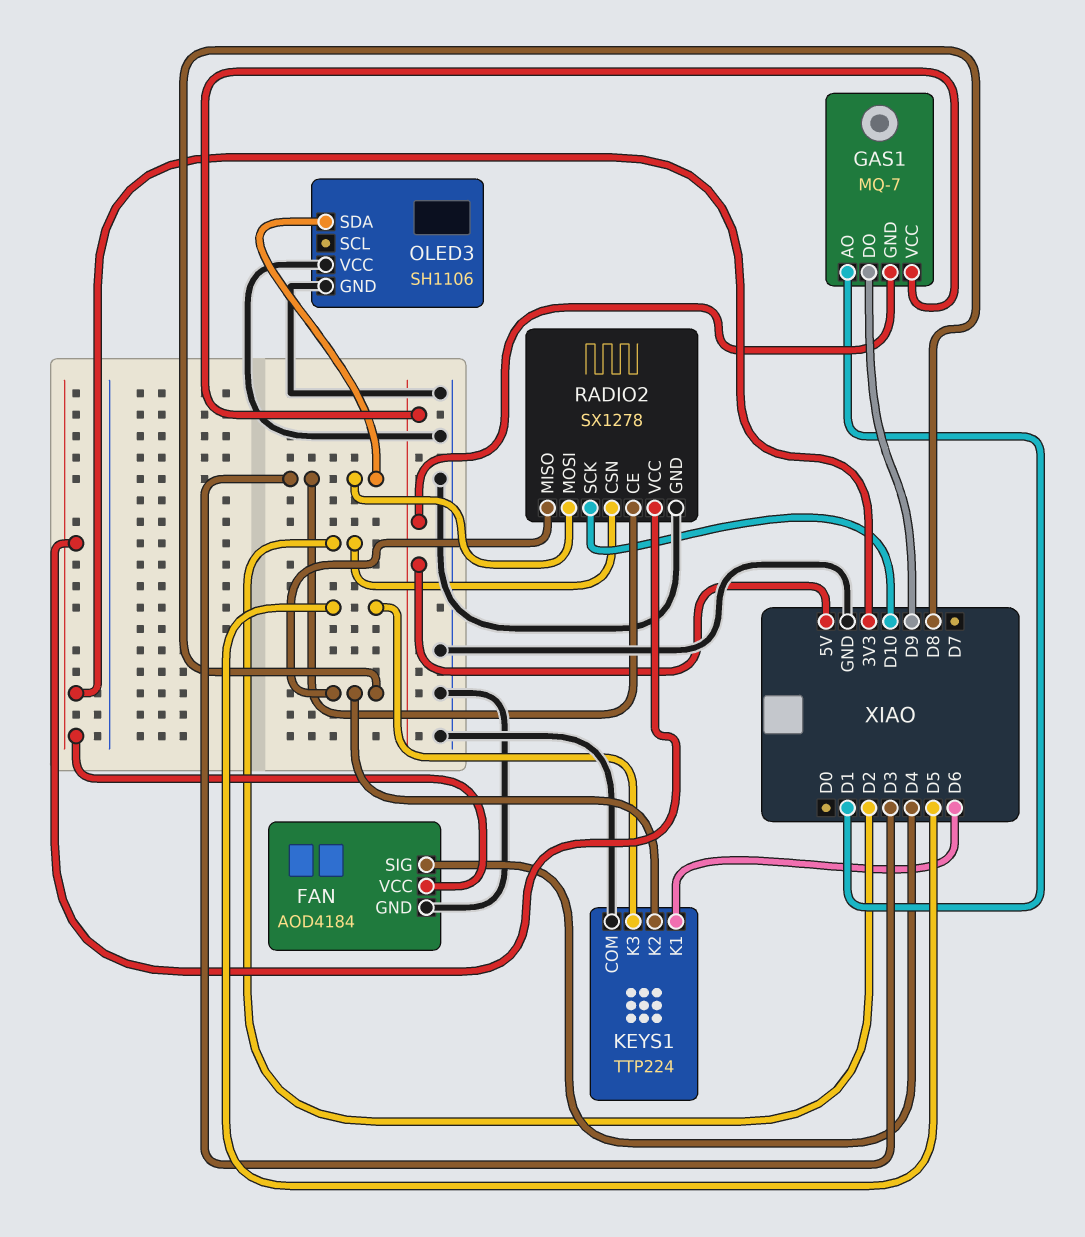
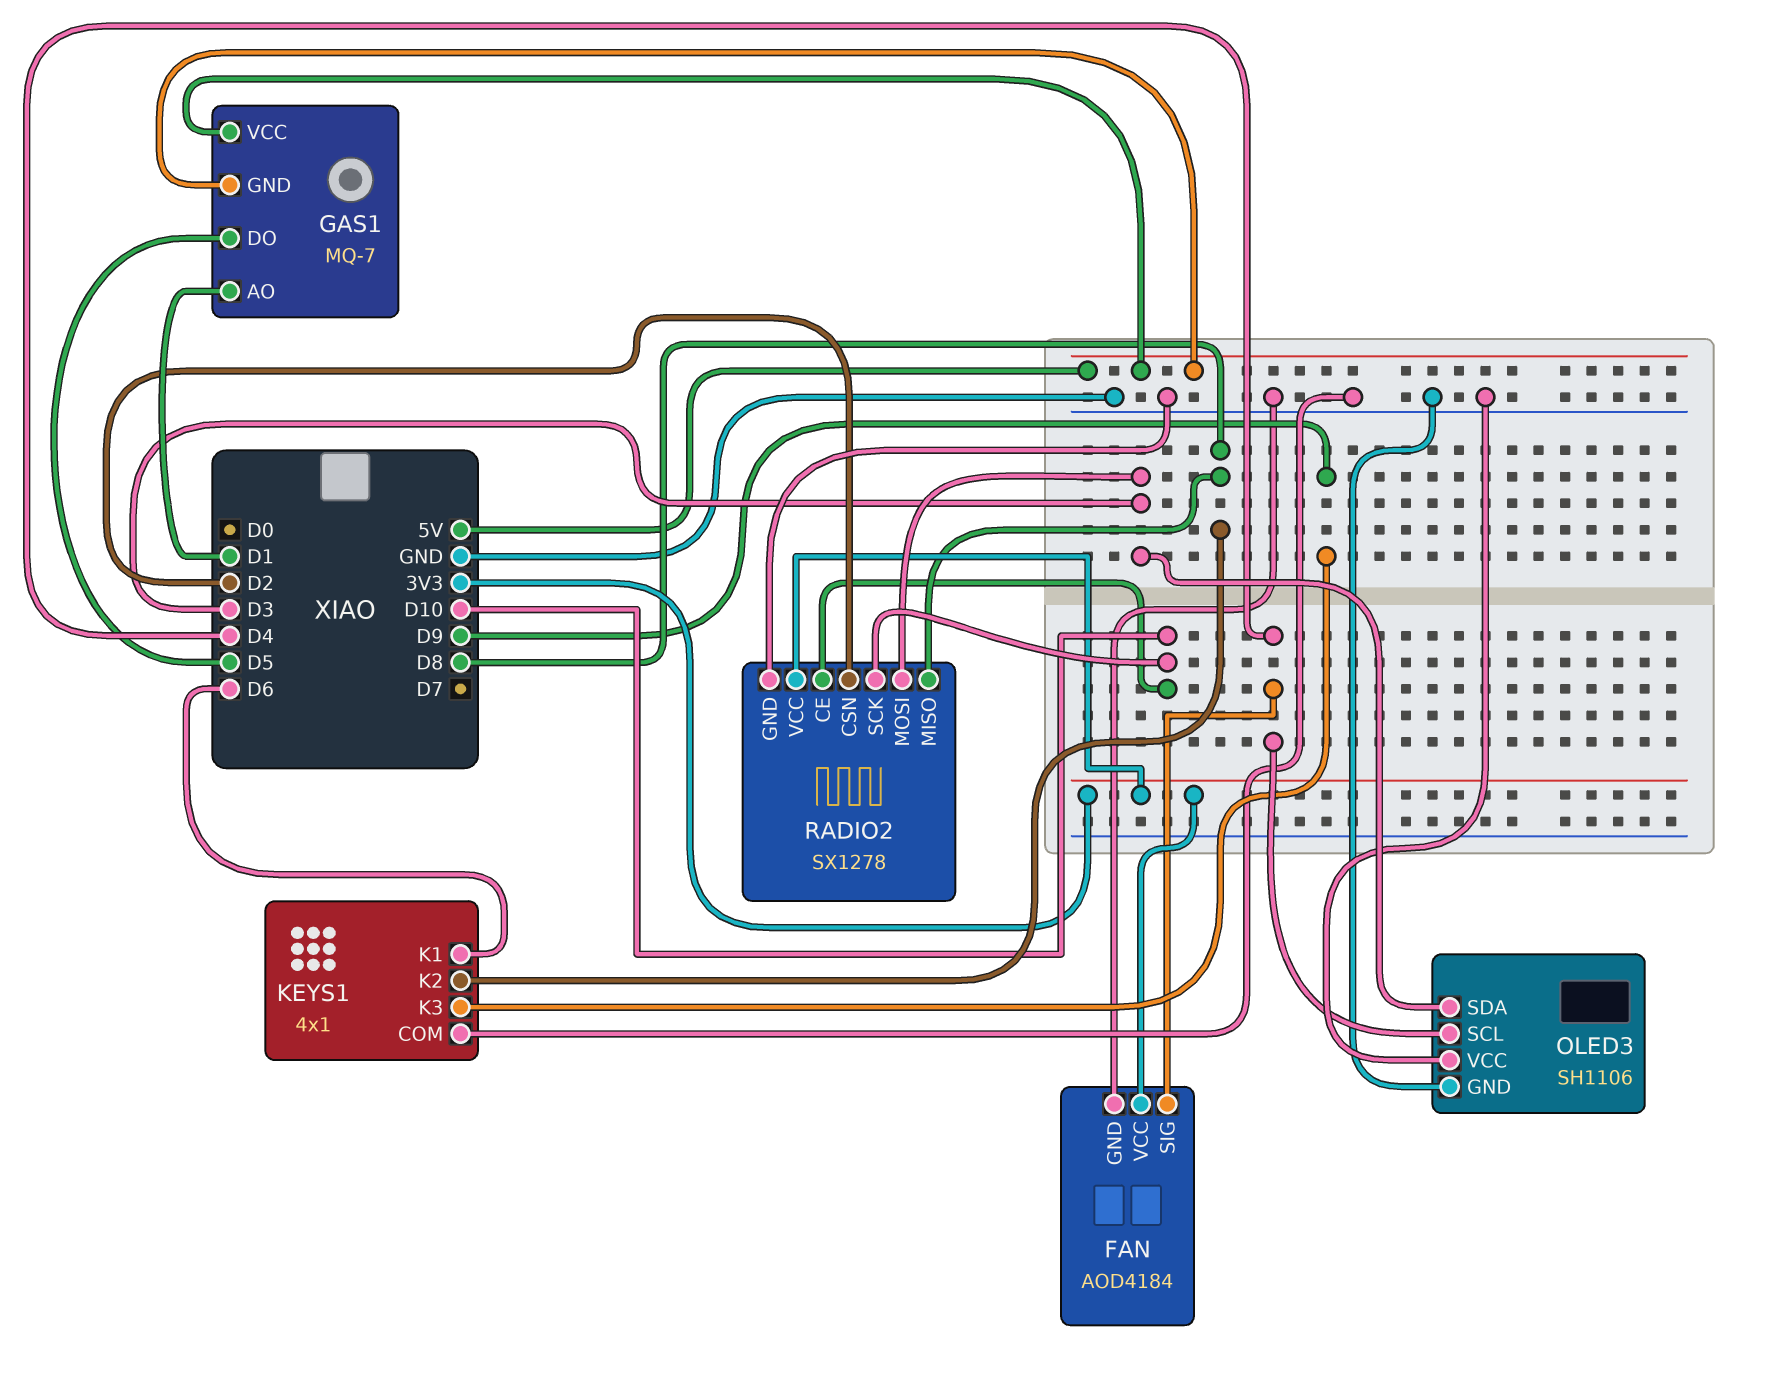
GAS1 pin DO: D9 -> D5
KEYS1: TTP224 -> 4x1
KEYS1 pin K3: D5 -> D9
OLED3 pin SCL: none -> D4
RADIO2 pin CE: D3 -> D10

